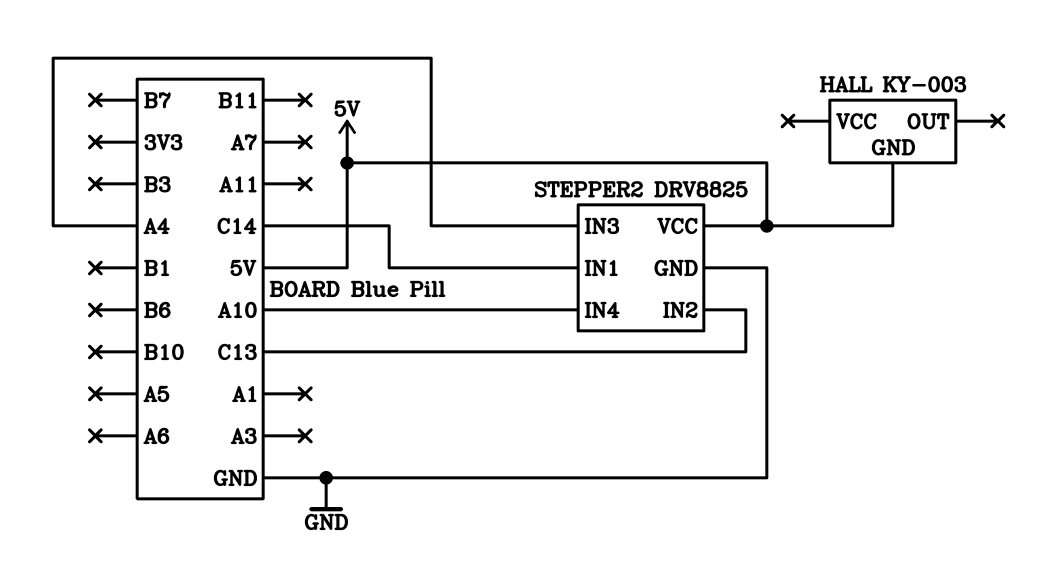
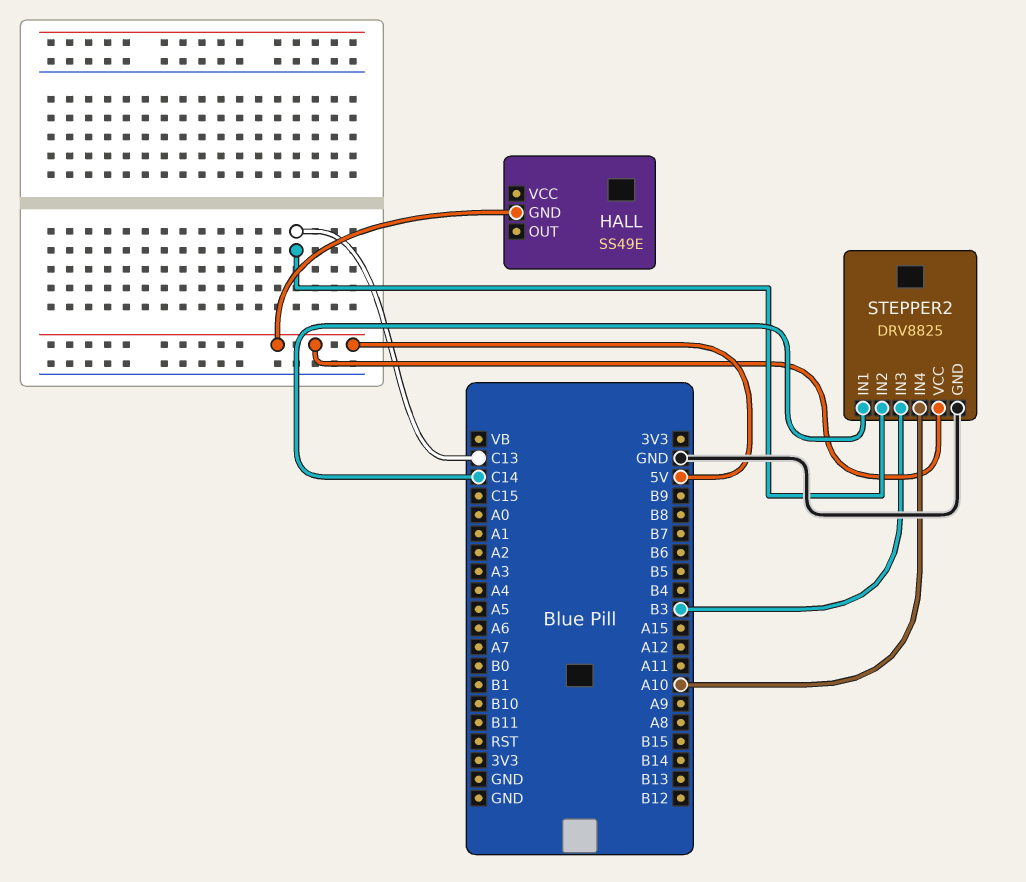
HALL: KY-003 -> SS49E
STEPPER2 pin IN3: A4 -> B3

